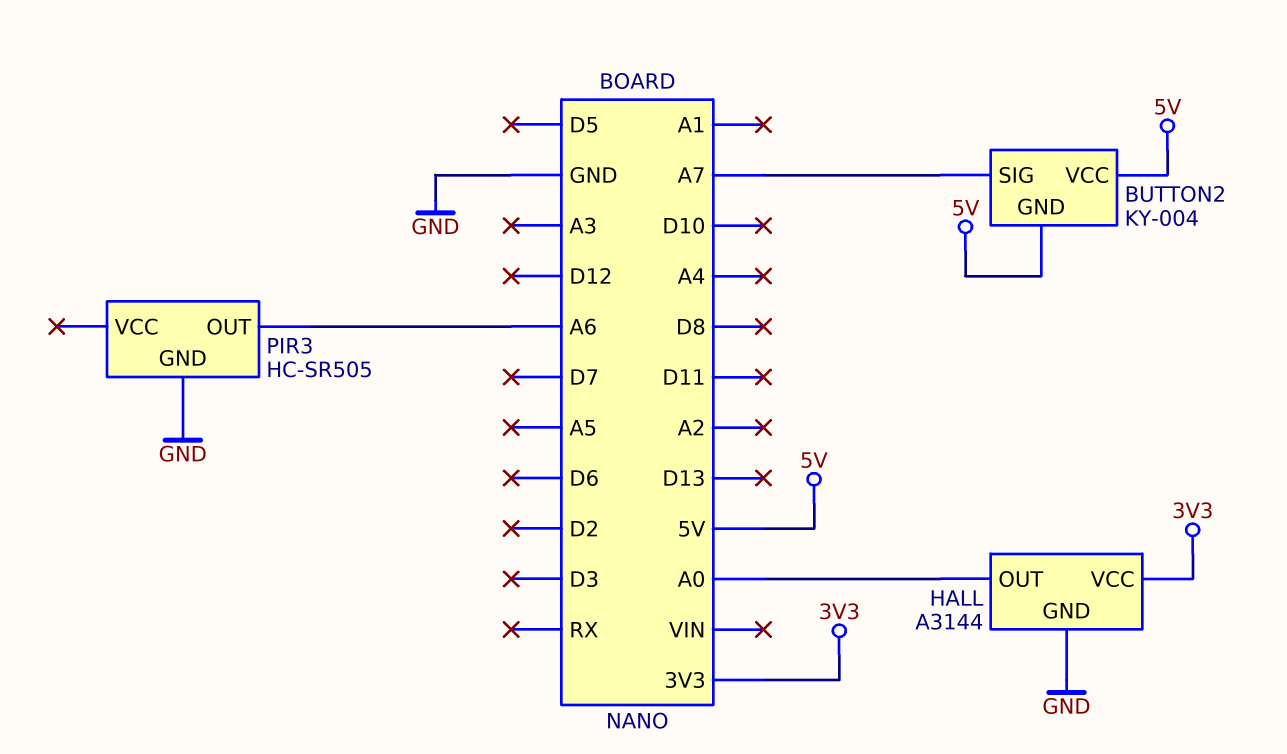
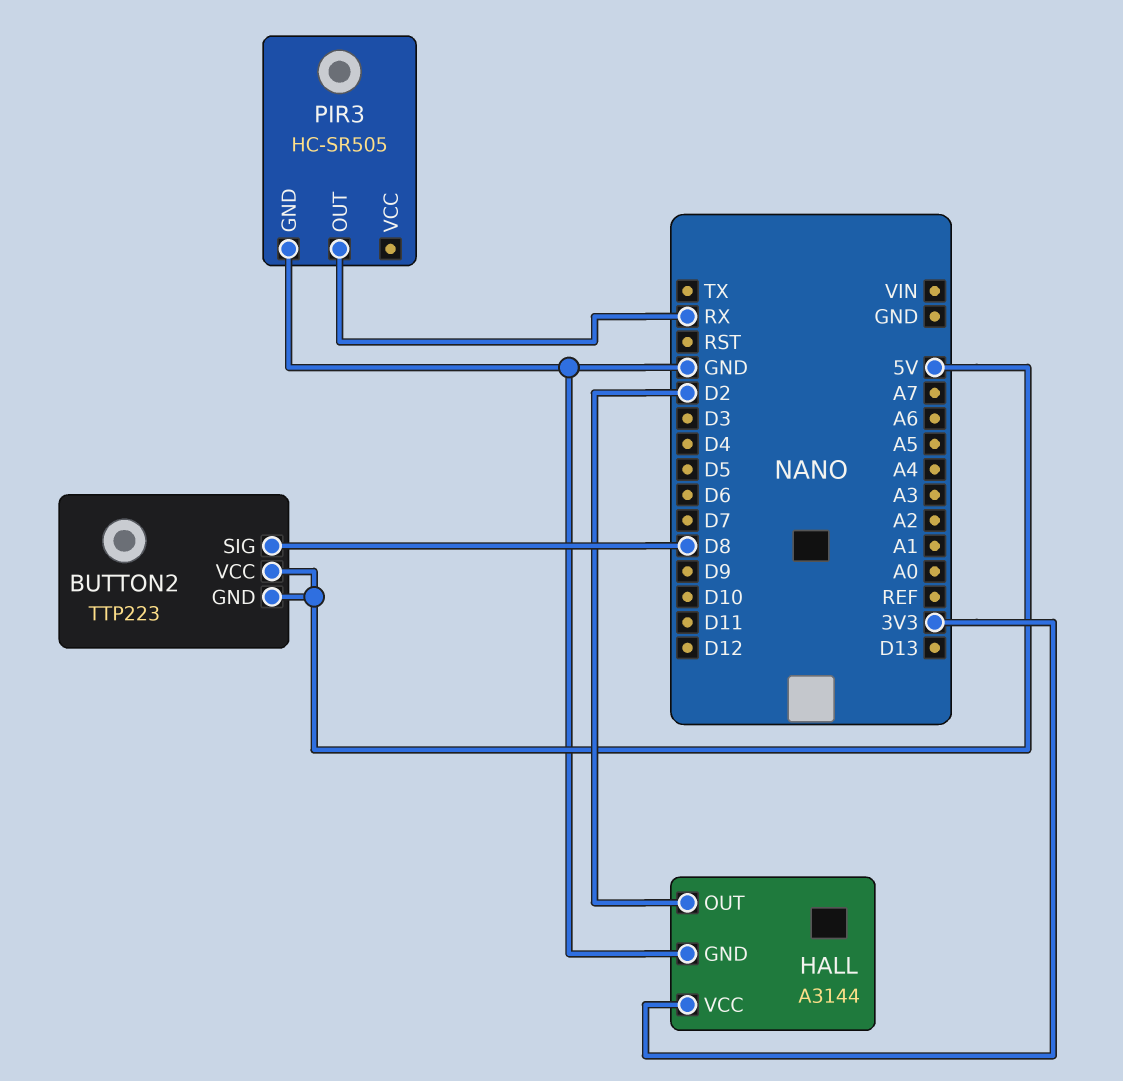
BUTTON2: KY-004 -> TTP223
BUTTON2 pin SIG: A7 -> D8
HALL pin OUT: A0 -> D2
PIR3 pin OUT: A6 -> RX

